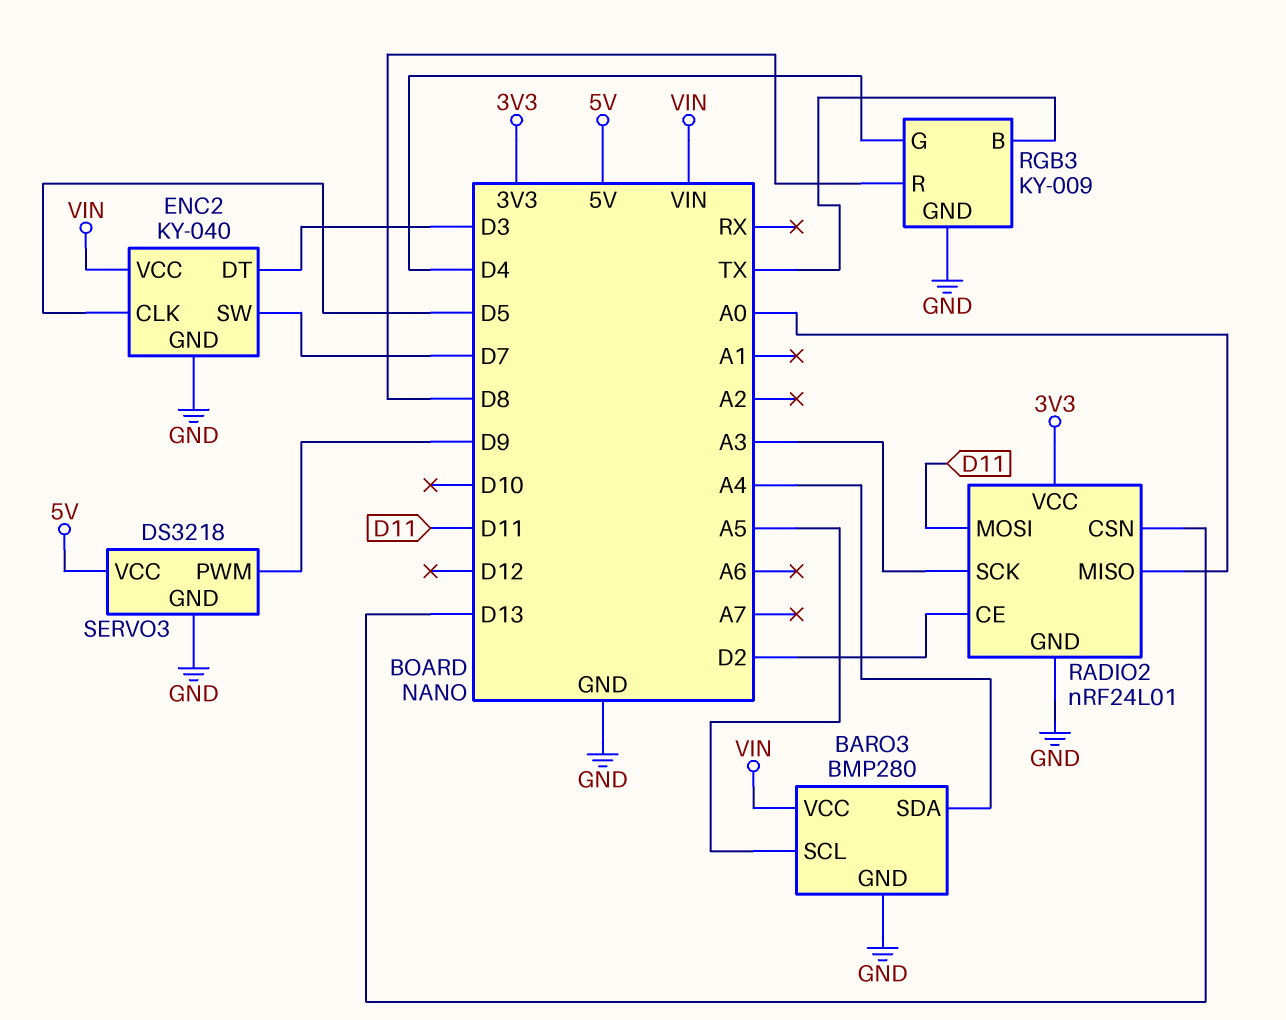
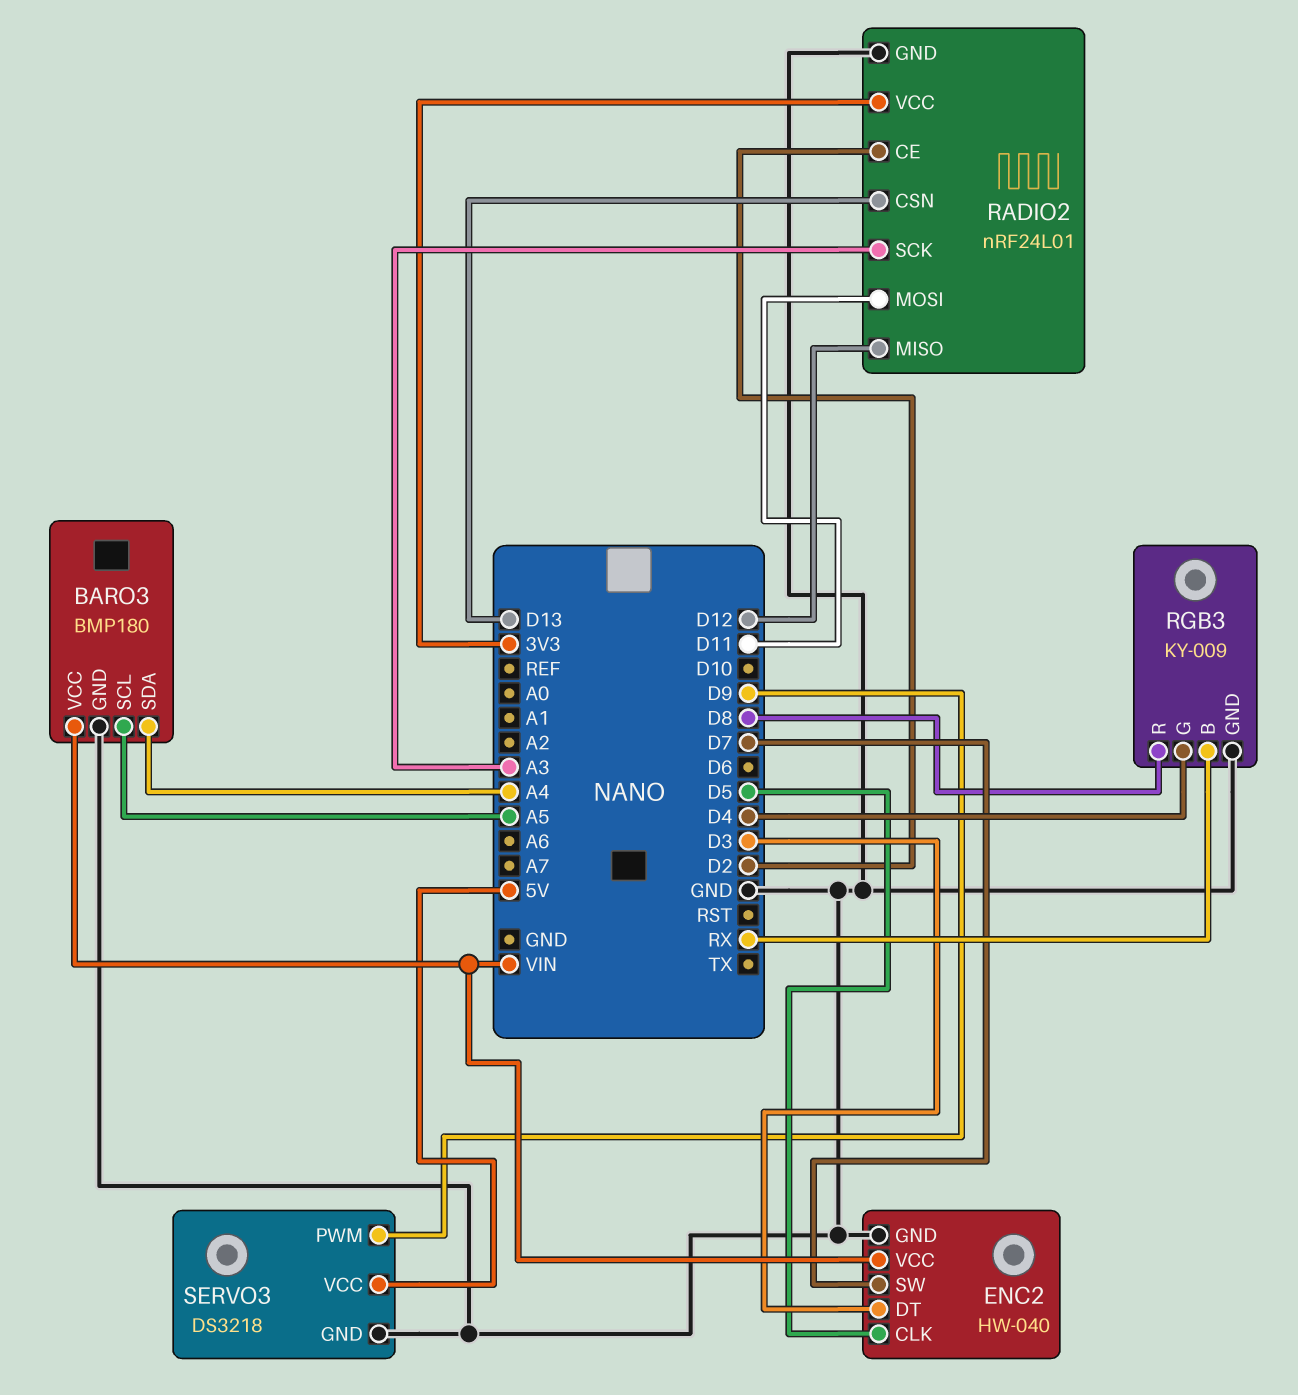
BARO3: BMP280 -> BMP180
ENC2: KY-040 -> HW-040
RADIO2 pin MISO: A0 -> D12
RGB3 pin B: TX -> RX

